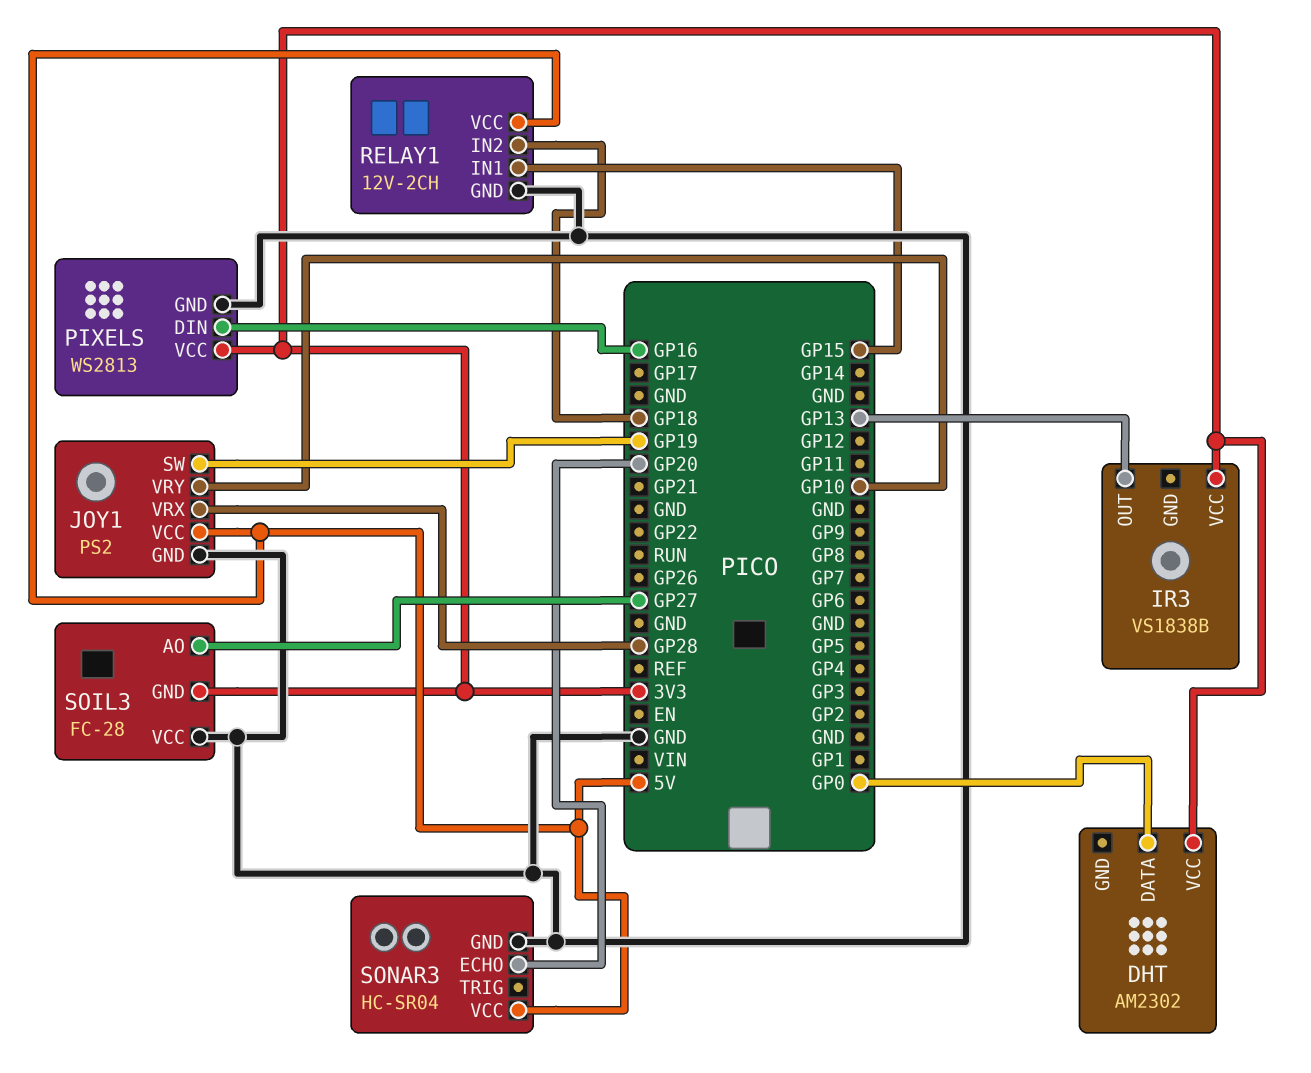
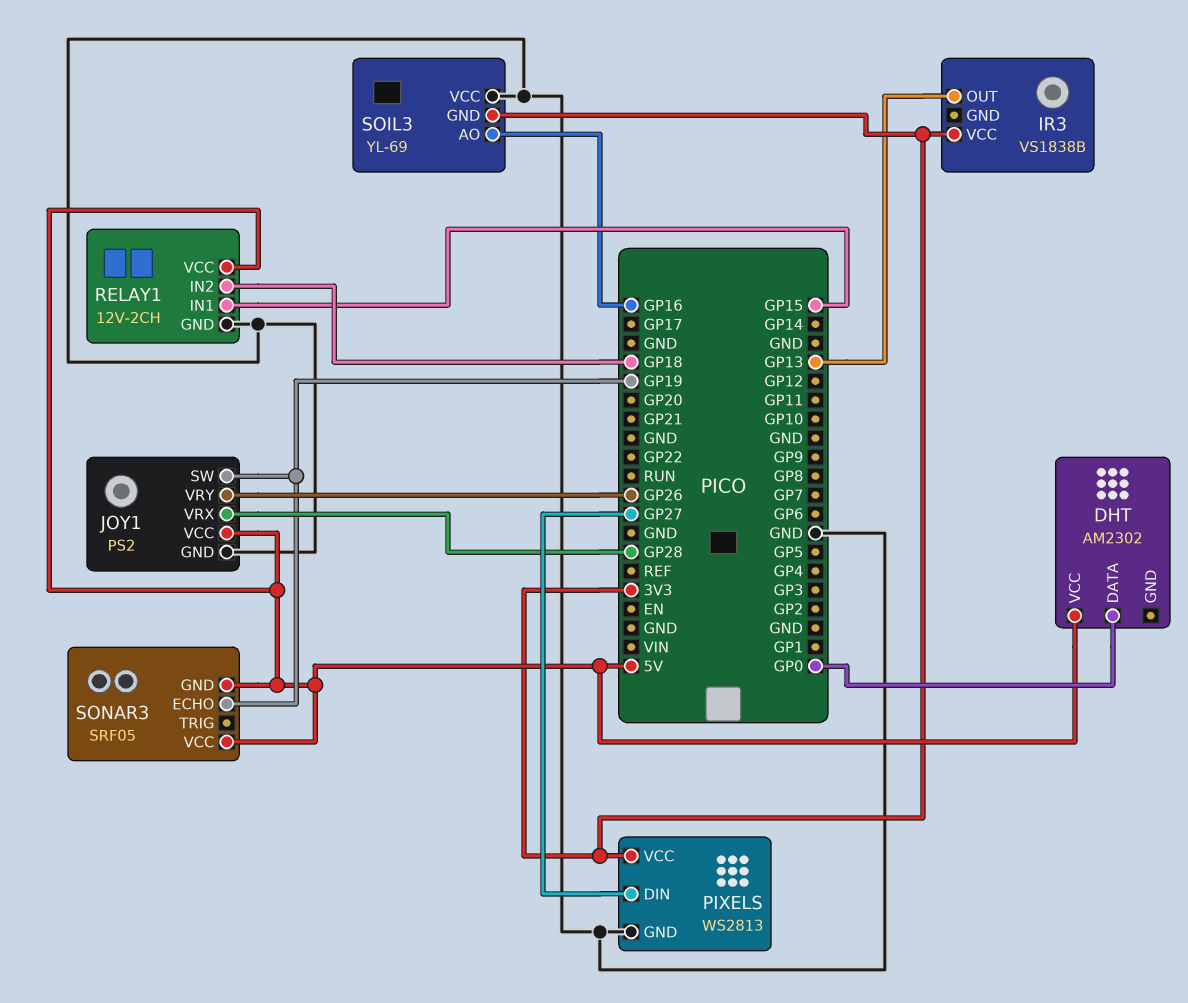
DHT pin VCC: 3V3 -> 5V
JOY1 pin VRY: GP10 -> GP26
PIXELS pin DIN: GP16 -> GP27
SOIL3: FC-28 -> YL-69
SOIL3 pin AO: GP27 -> GP16
SONAR3: HC-SR04 -> SRF05
SONAR3 pin ECHO: GP20 -> GP19
SONAR3 pin GND: GND -> 5V

